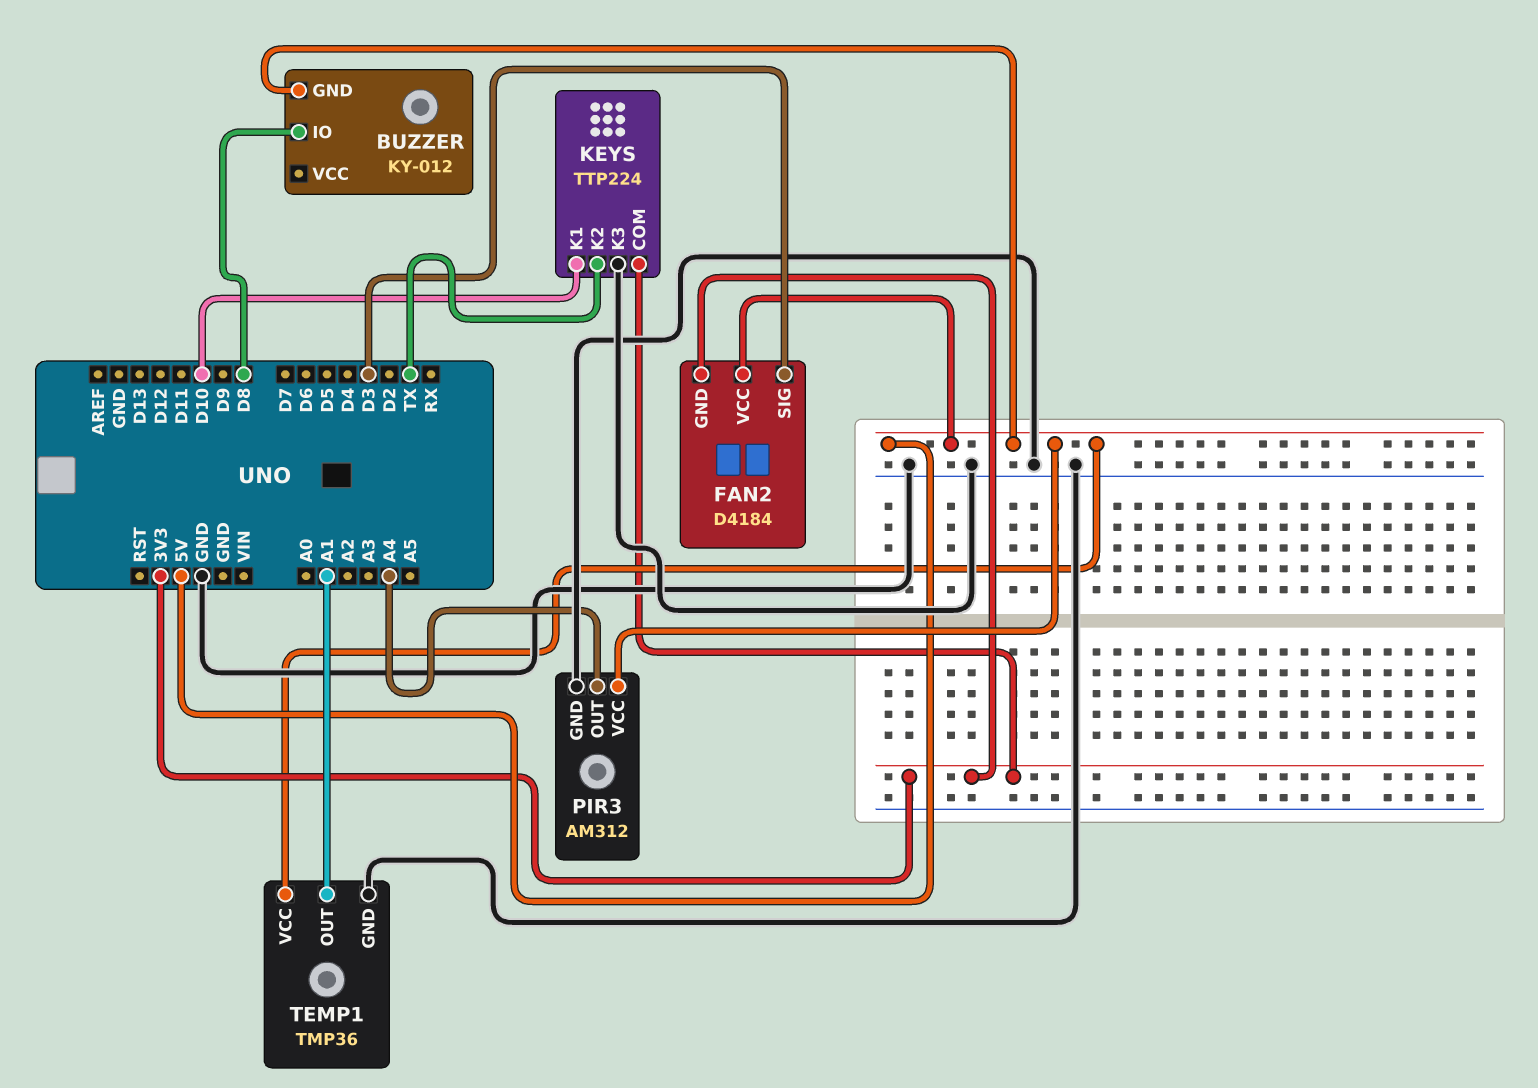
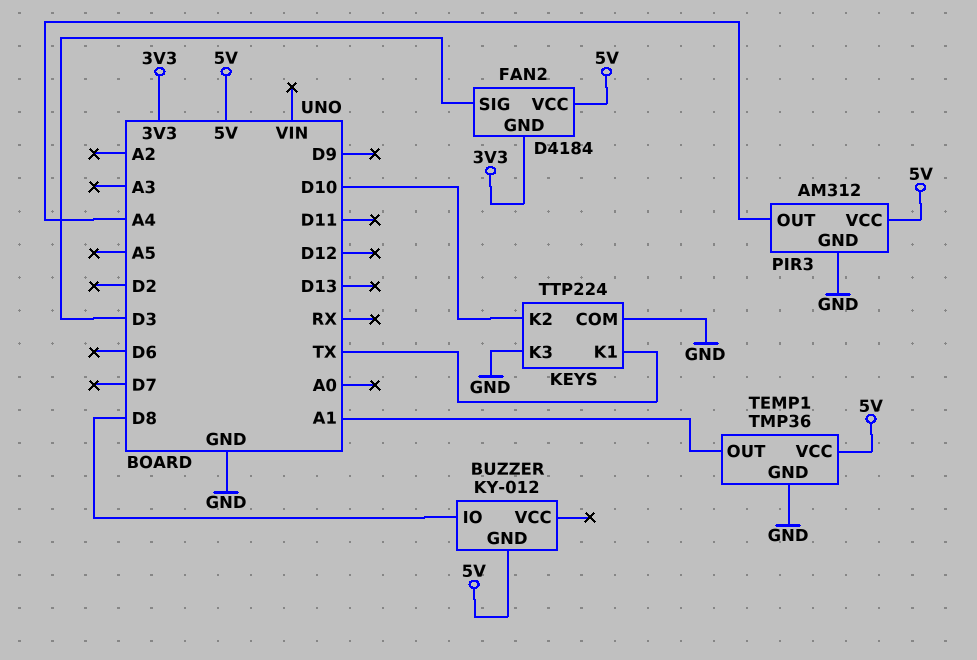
KEYS pin COM: 3V3 -> GND
KEYS pin K1: D10 -> TX
KEYS pin K2: TX -> D10

